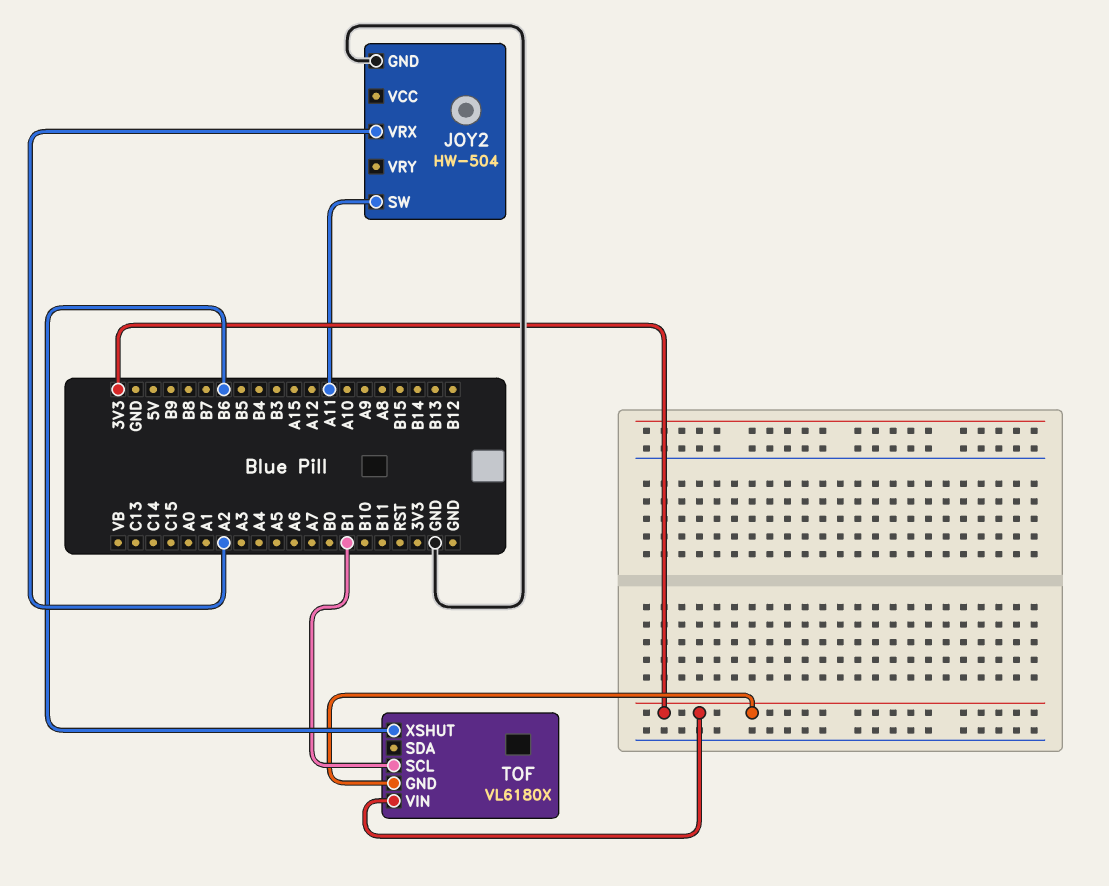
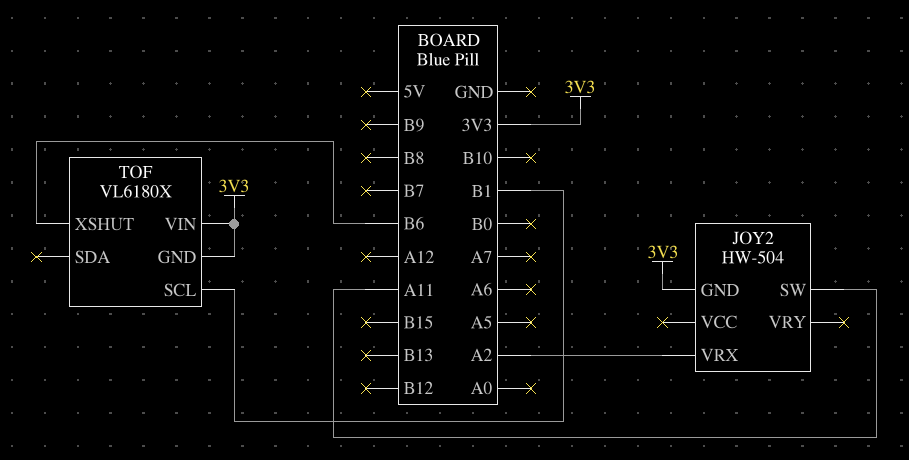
JOY2 pin GND: GND -> 3V3

